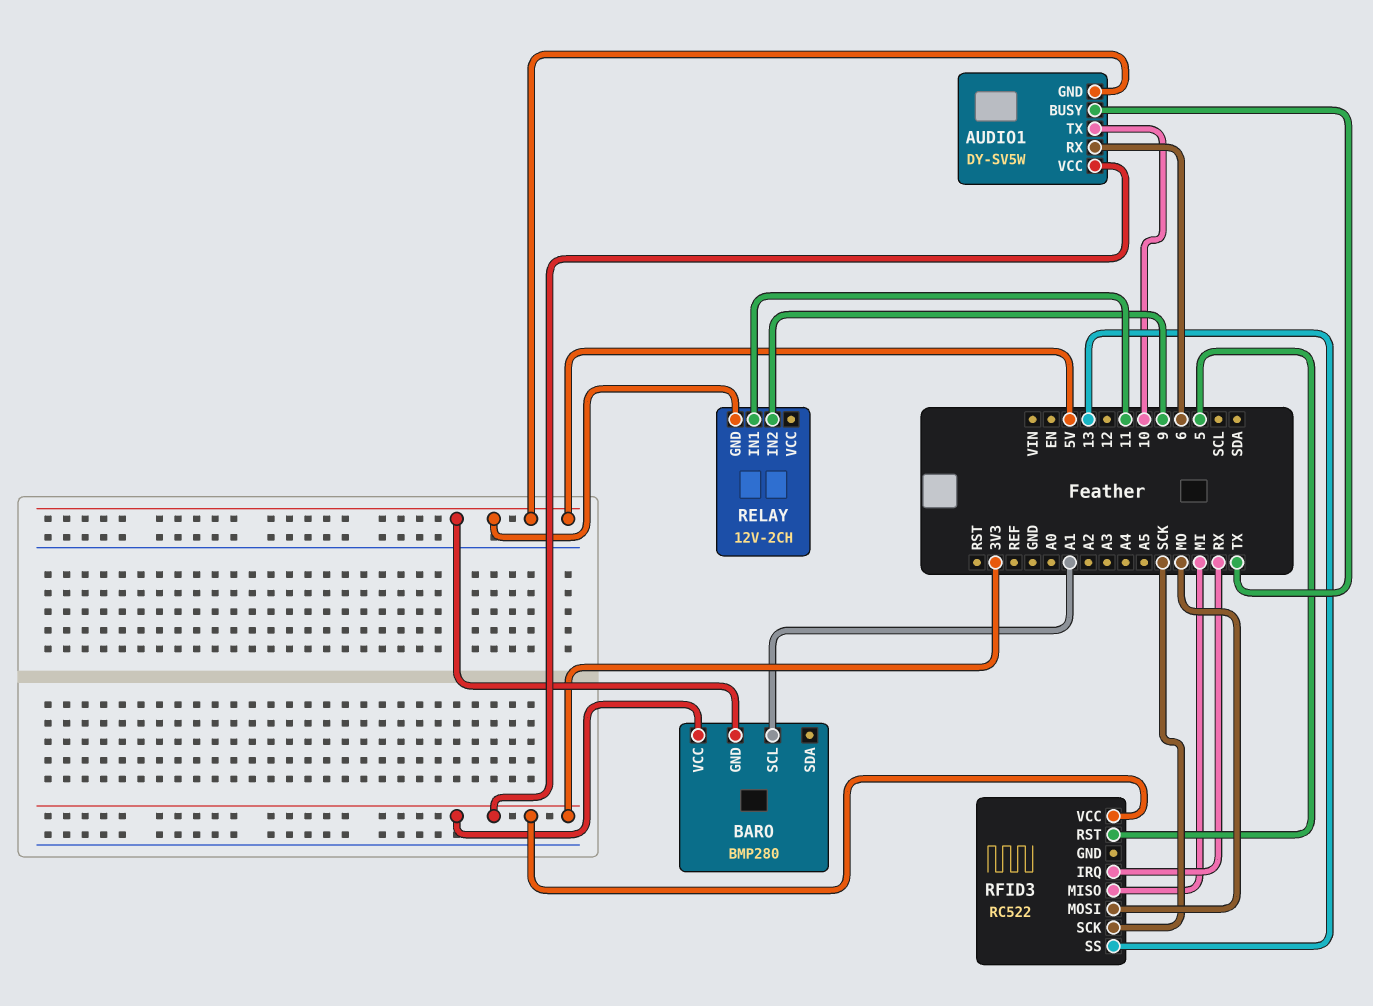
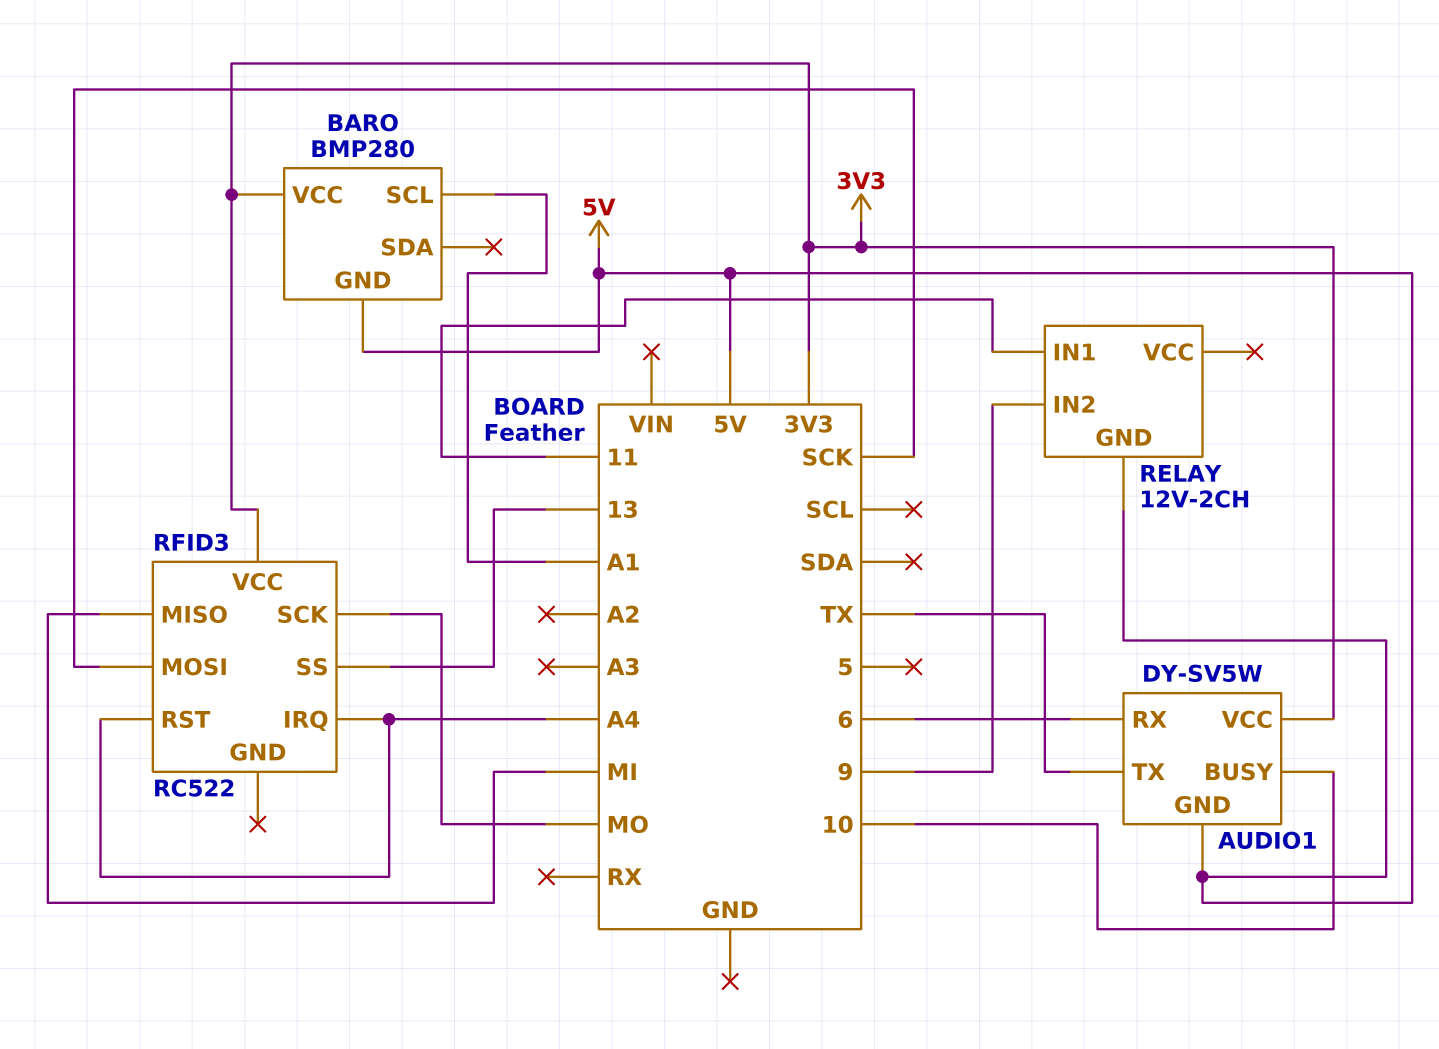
AUDIO1 pin BUSY: TX -> 10
AUDIO1 pin TX: 10 -> TX
RFID3 pin IRQ: RX -> A4
RFID3 pin MOSI: MO -> SCK
RFID3 pin RST: 5 -> A4
RFID3 pin SCK: SCK -> MO

